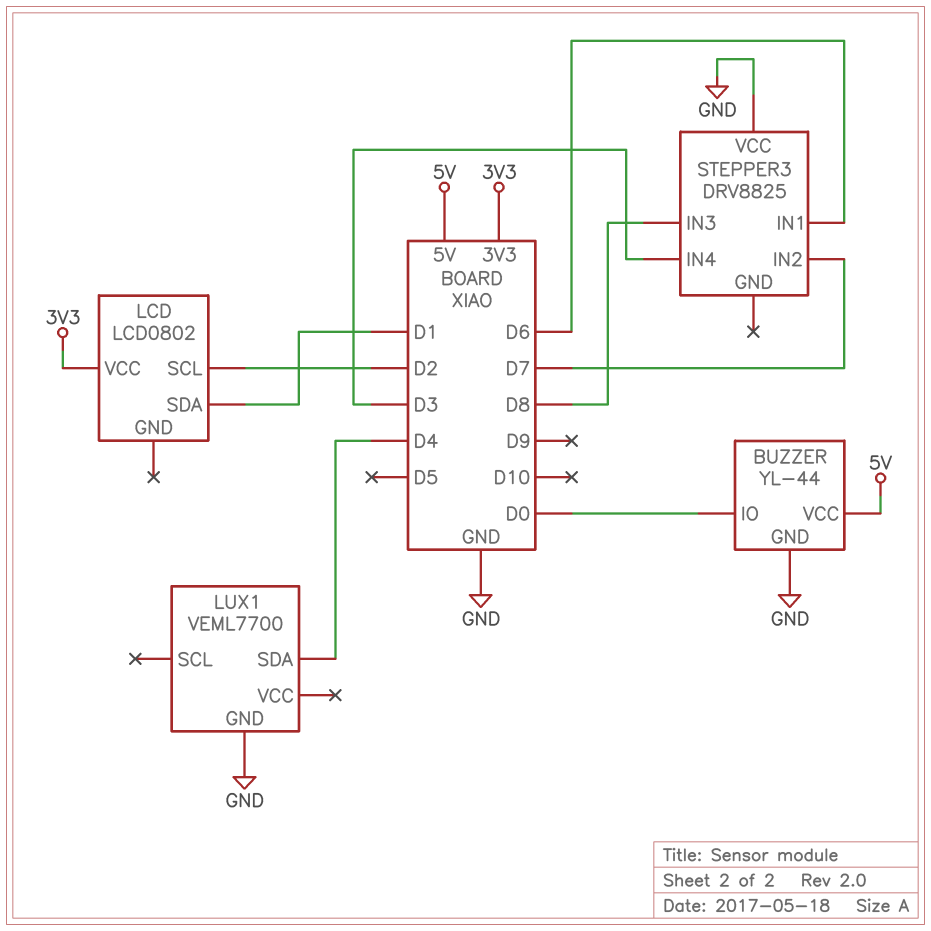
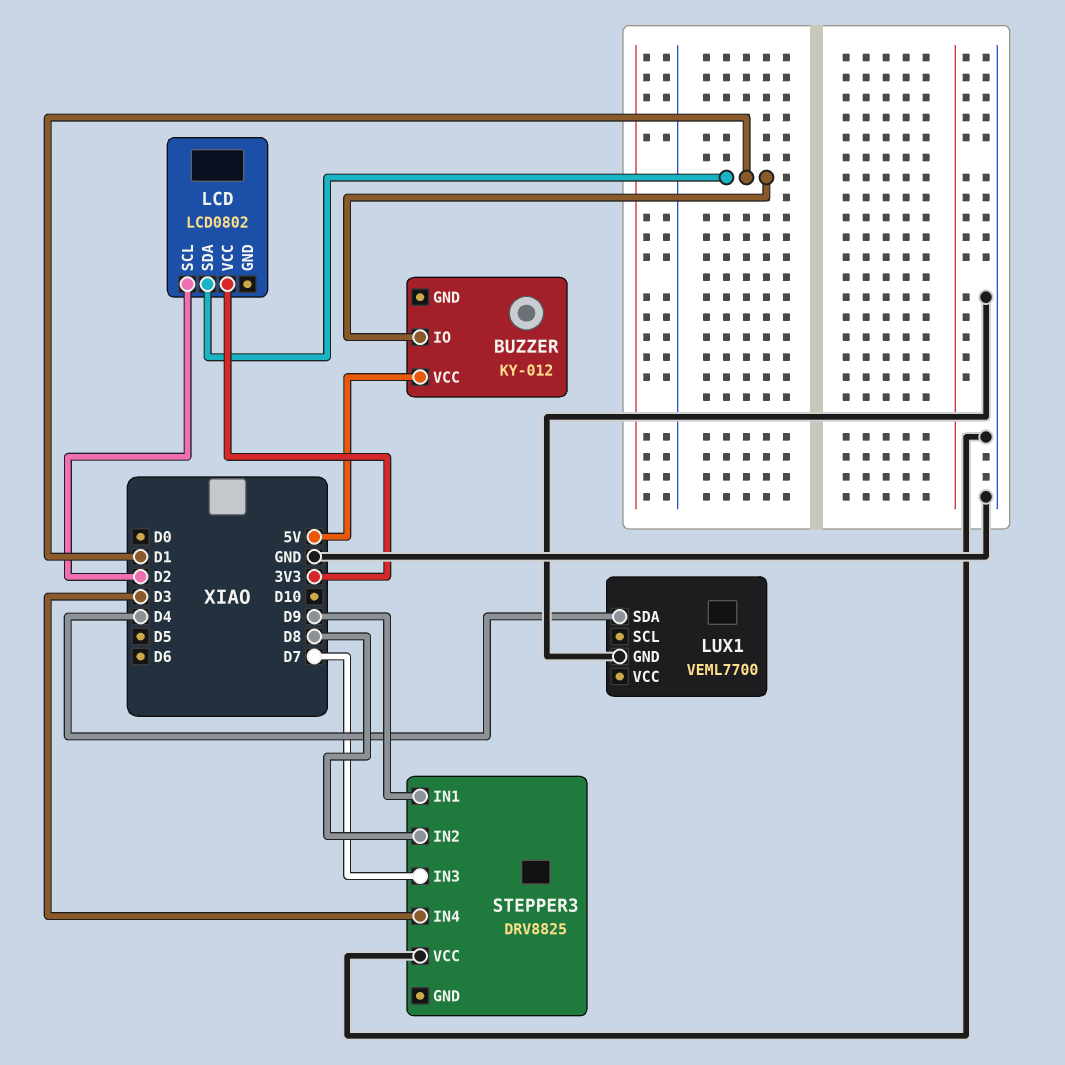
BUZZER: YL-44 -> KY-012
BUZZER pin GND: GND -> none
BUZZER pin IO: D0 -> D1
STEPPER3 pin IN1: D6 -> D9
STEPPER3 pin IN2: D7 -> D8
STEPPER3 pin IN3: D8 -> D7

